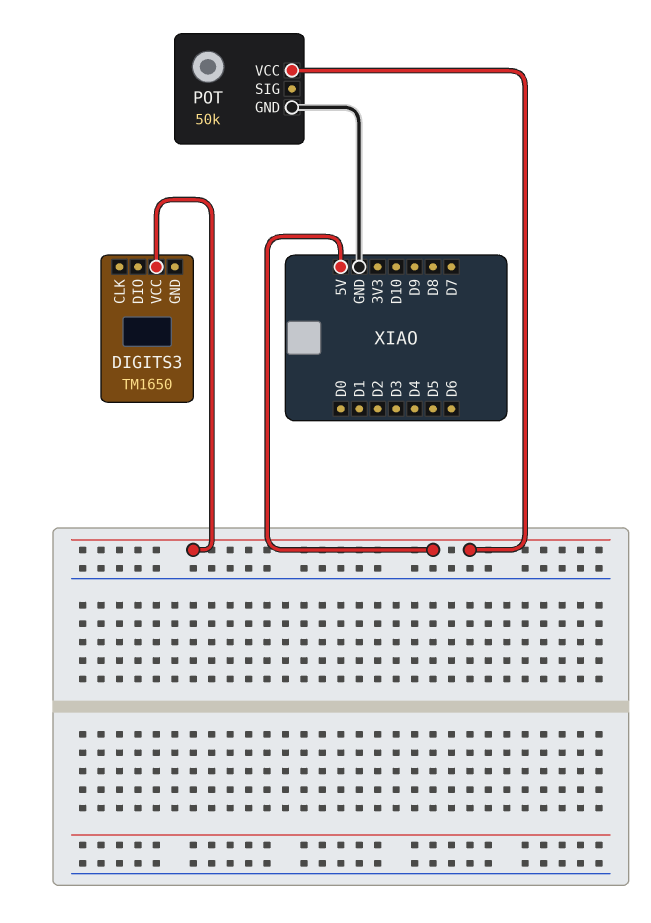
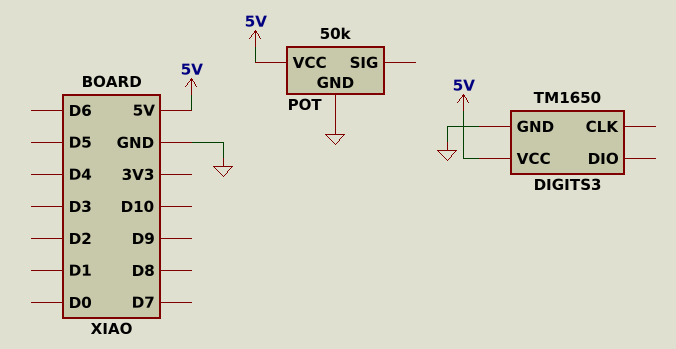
DIGITS3 pin GND: none -> GND

